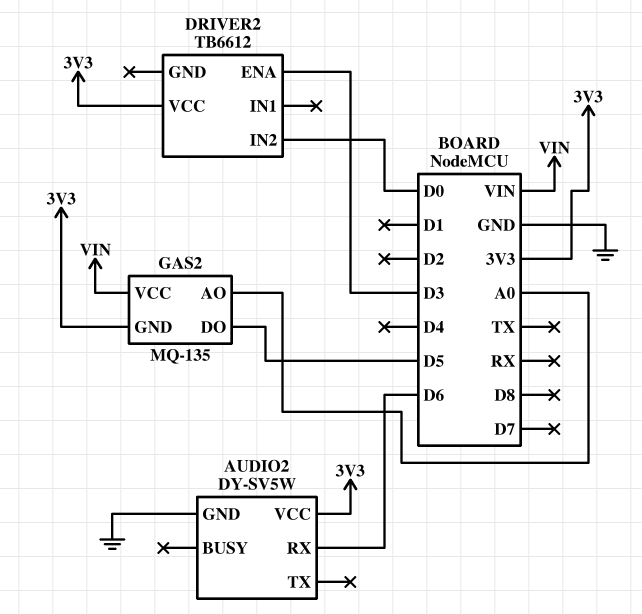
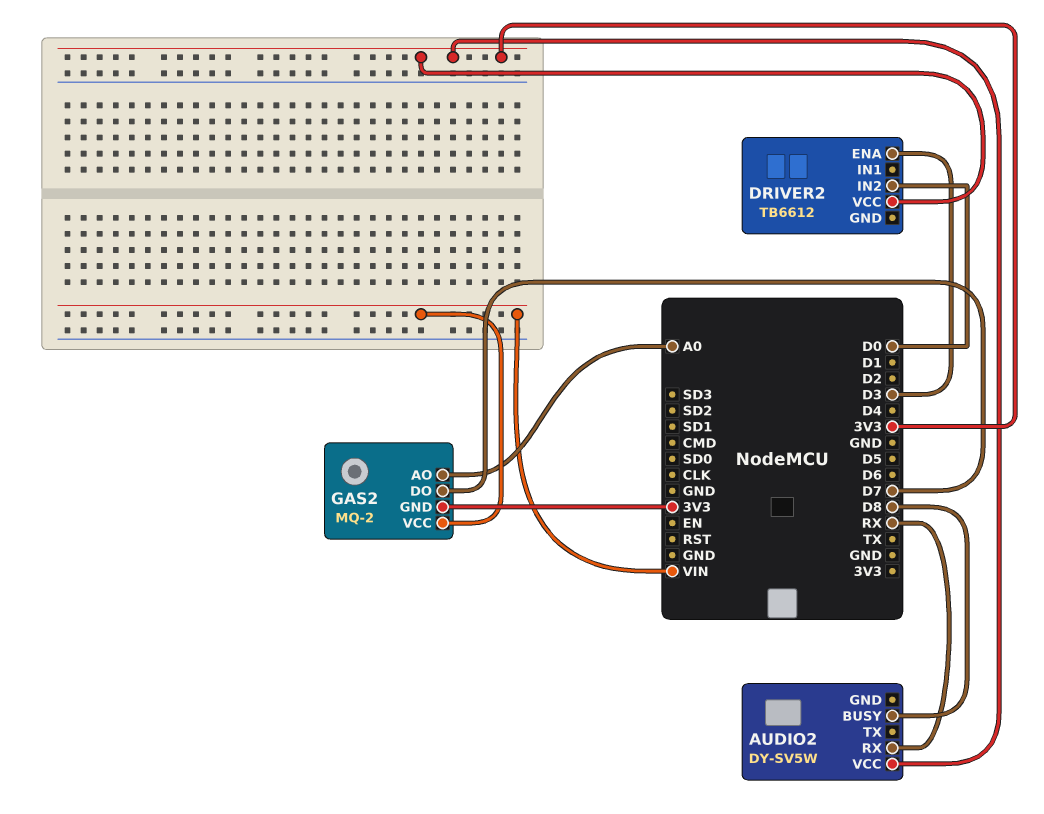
AUDIO2 pin BUSY: none -> D8
AUDIO2 pin GND: GND -> none
AUDIO2 pin RX: D6 -> RX
GAS2: MQ-135 -> MQ-2
GAS2 pin DO: D5 -> D7

